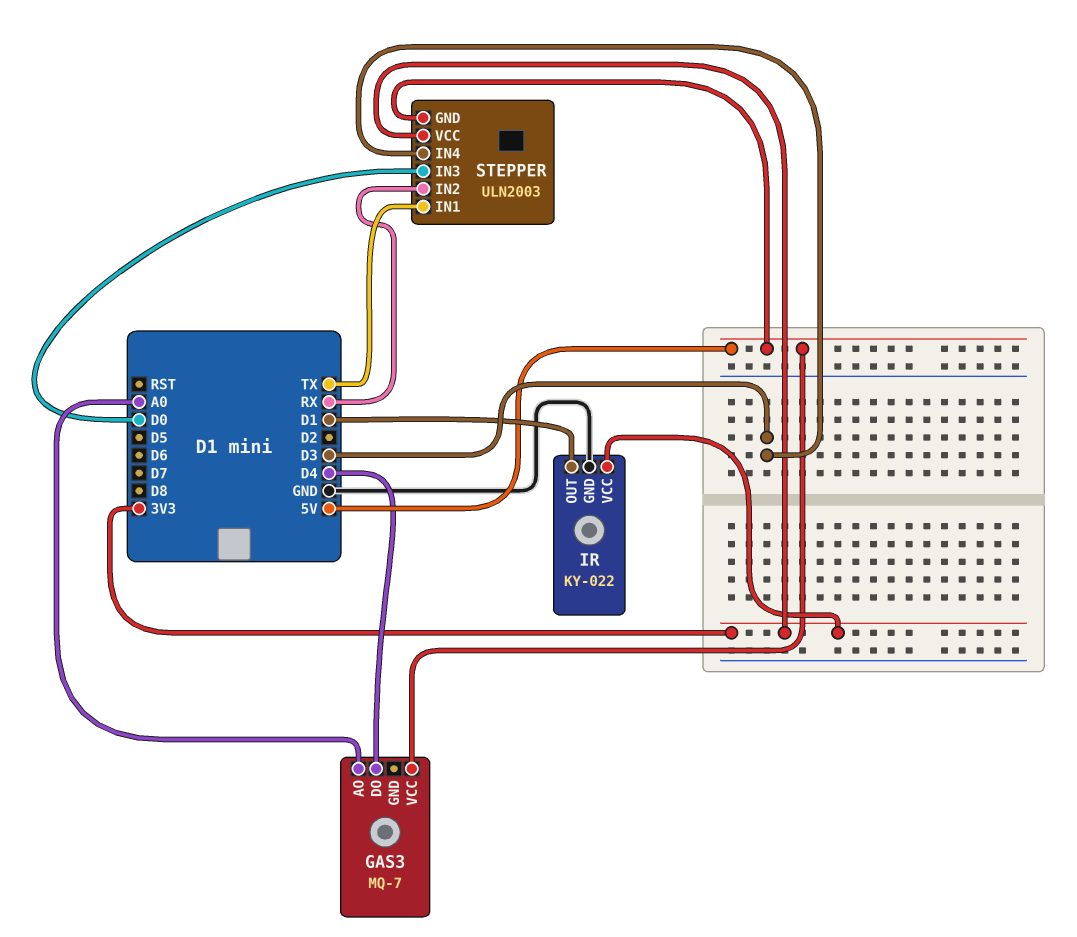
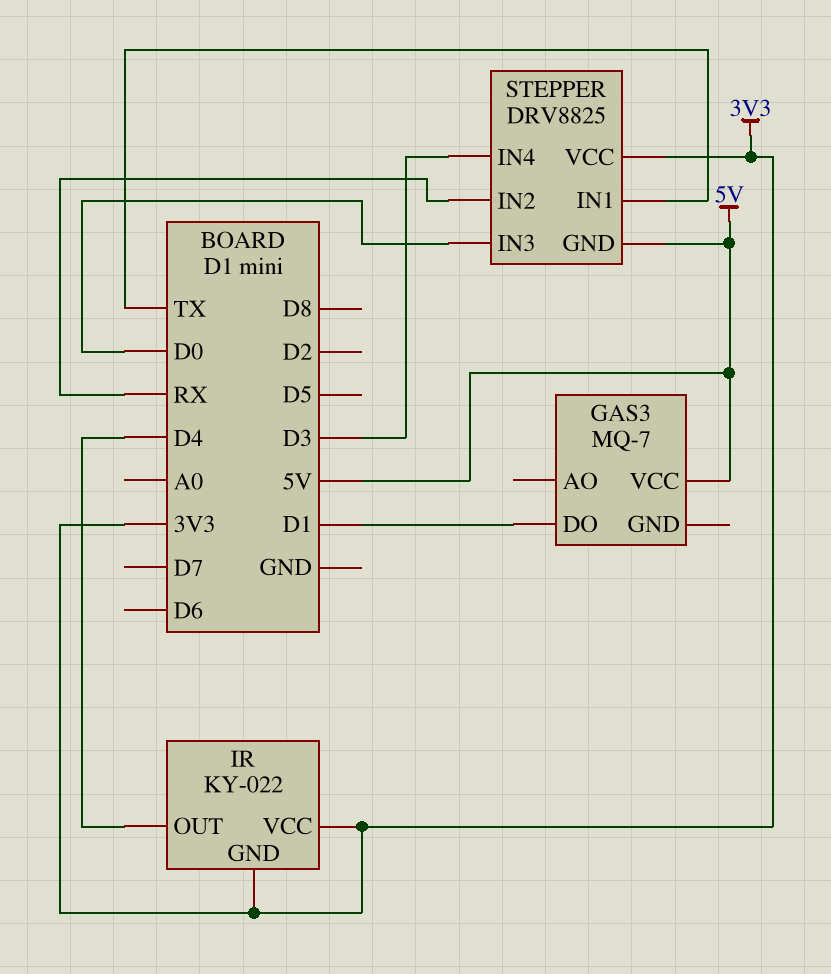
GAS3 pin AO: A0 -> none
GAS3 pin DO: D4 -> D1
IR pin GND: GND -> 3V3
IR pin OUT: D1 -> D4
STEPPER: ULN2003 -> DRV8825

